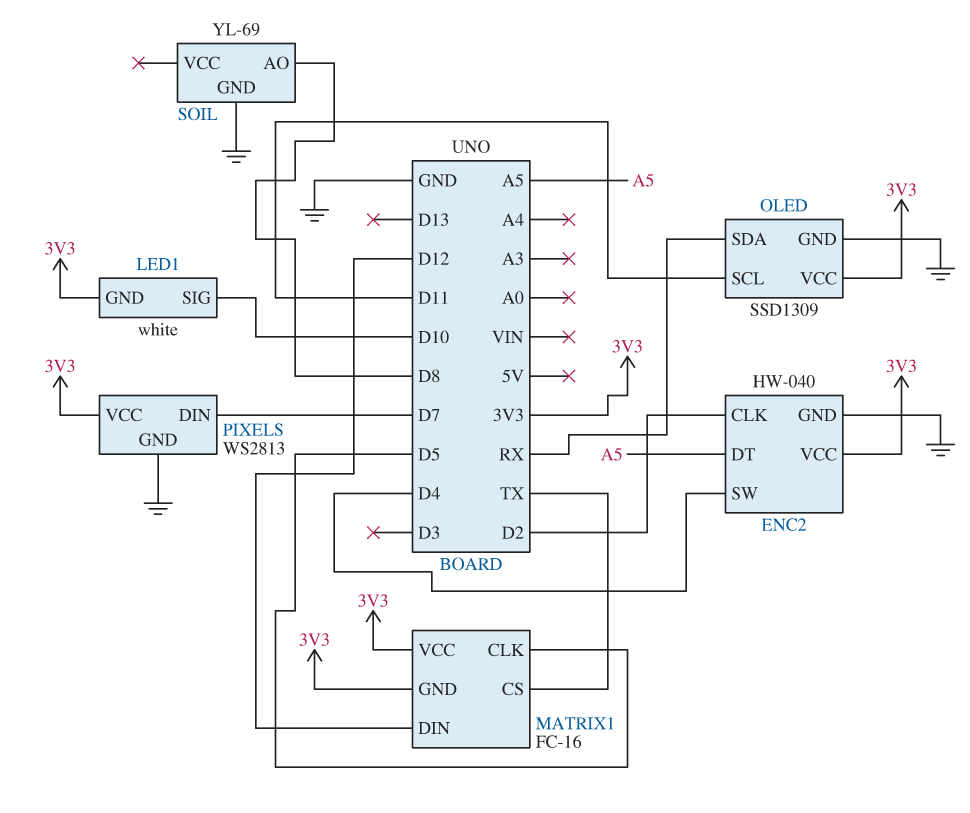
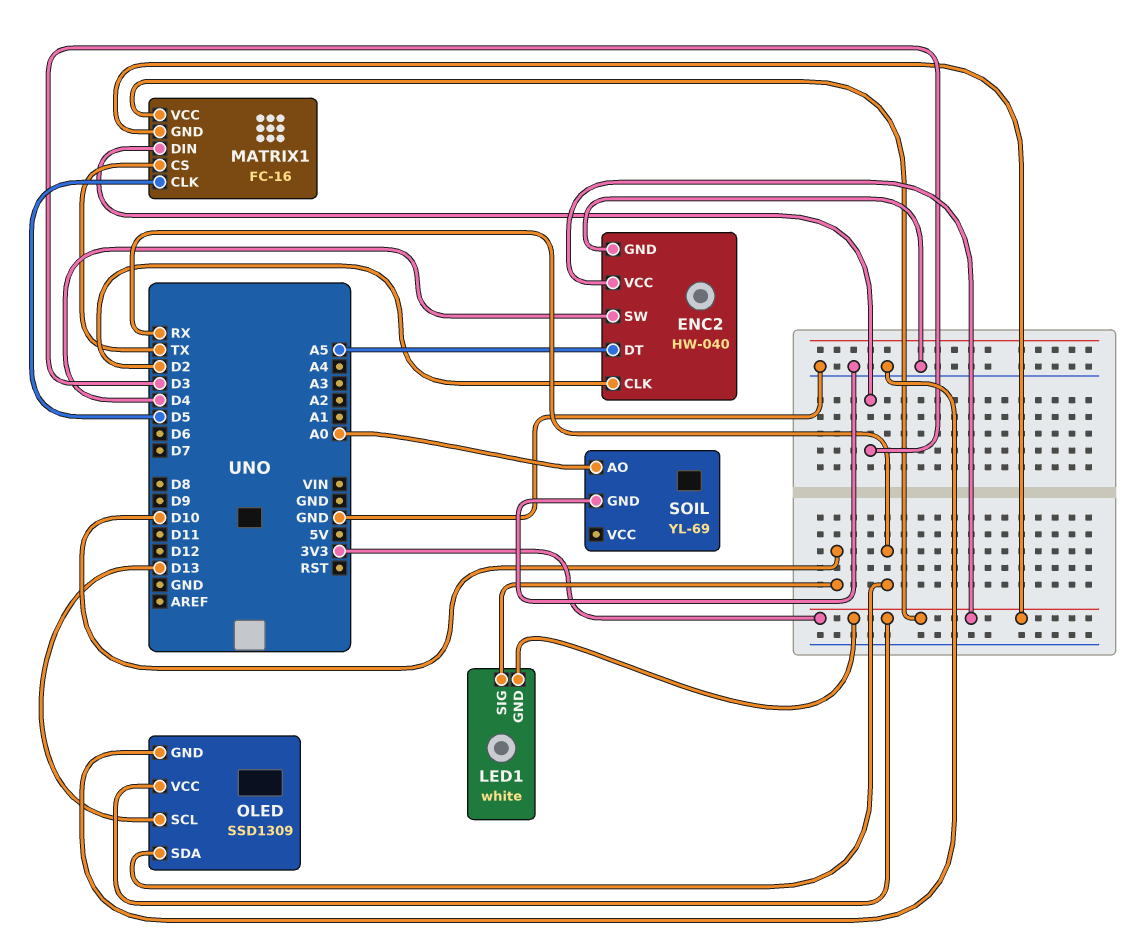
MATRIX1 pin DIN: D12 -> D3
OLED pin SCL: D11 -> D13
PIXELS: WS2813 -> none
PIXELS pin DIN: D7 -> none
PIXELS pin GND: GND -> none
PIXELS pin VCC: 3V3 -> none
SOIL pin AO: D8 -> A0

